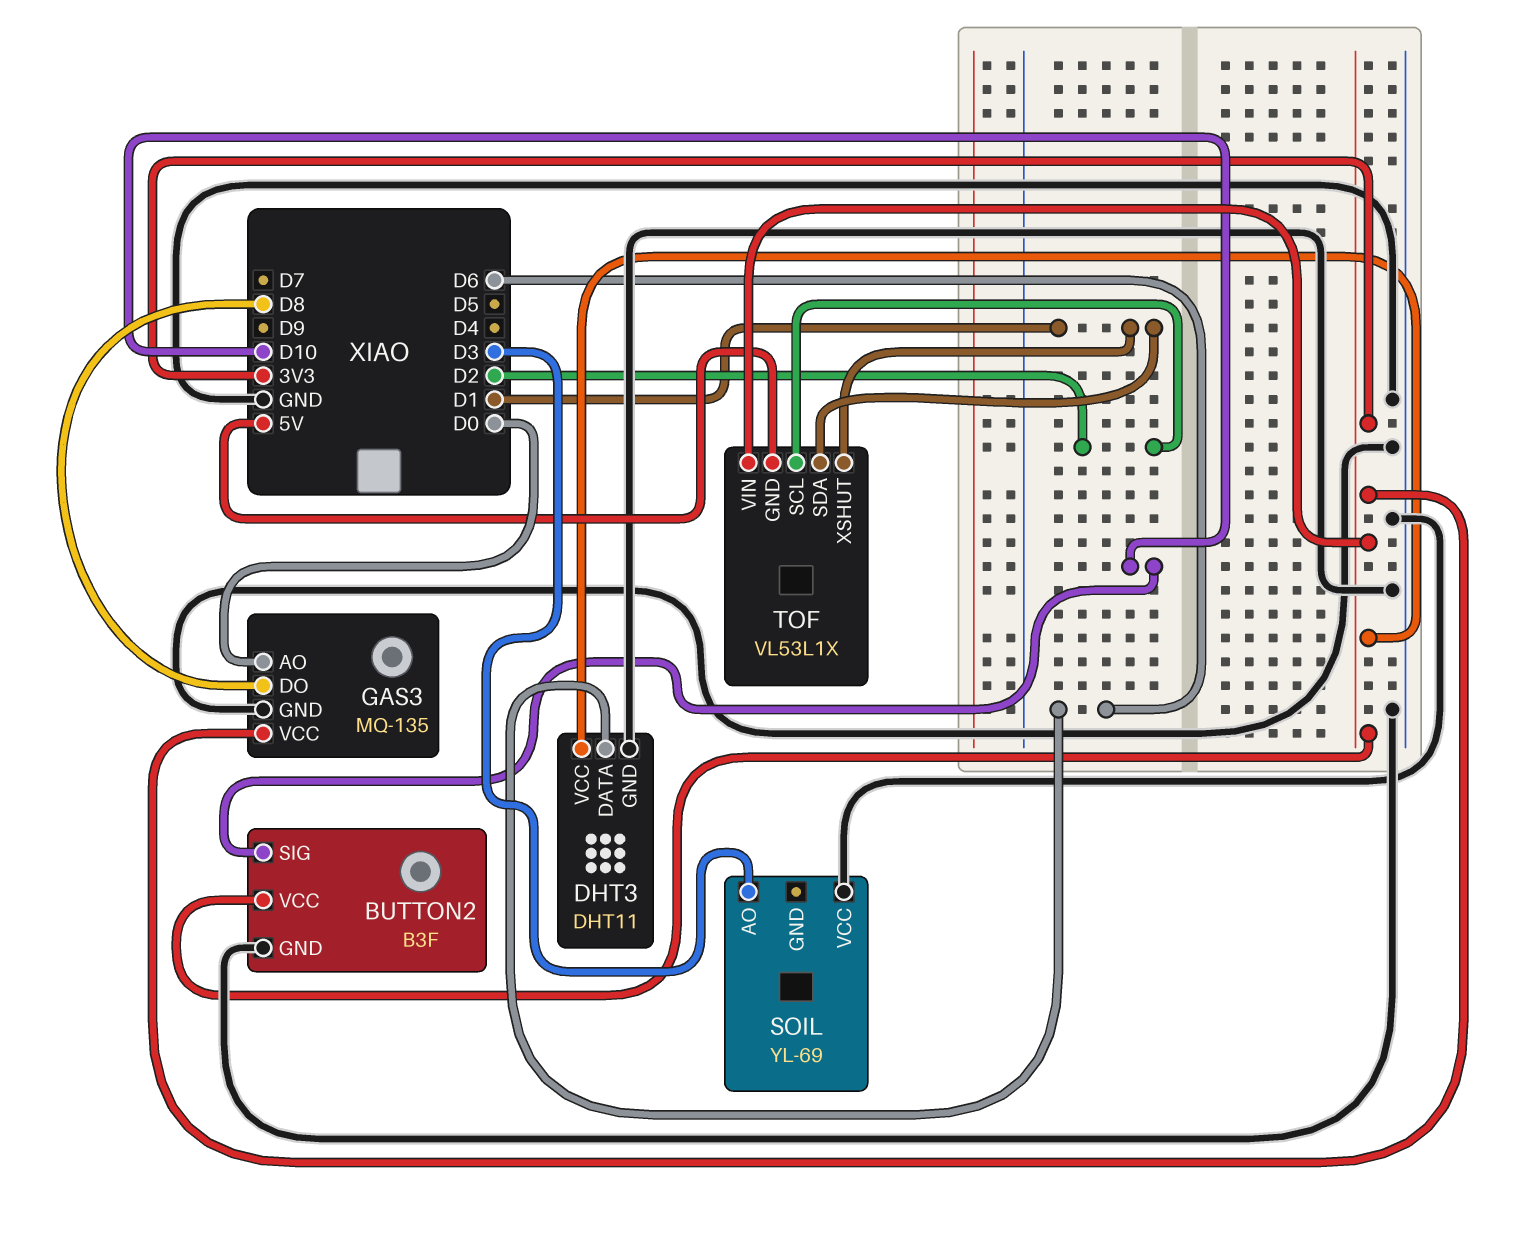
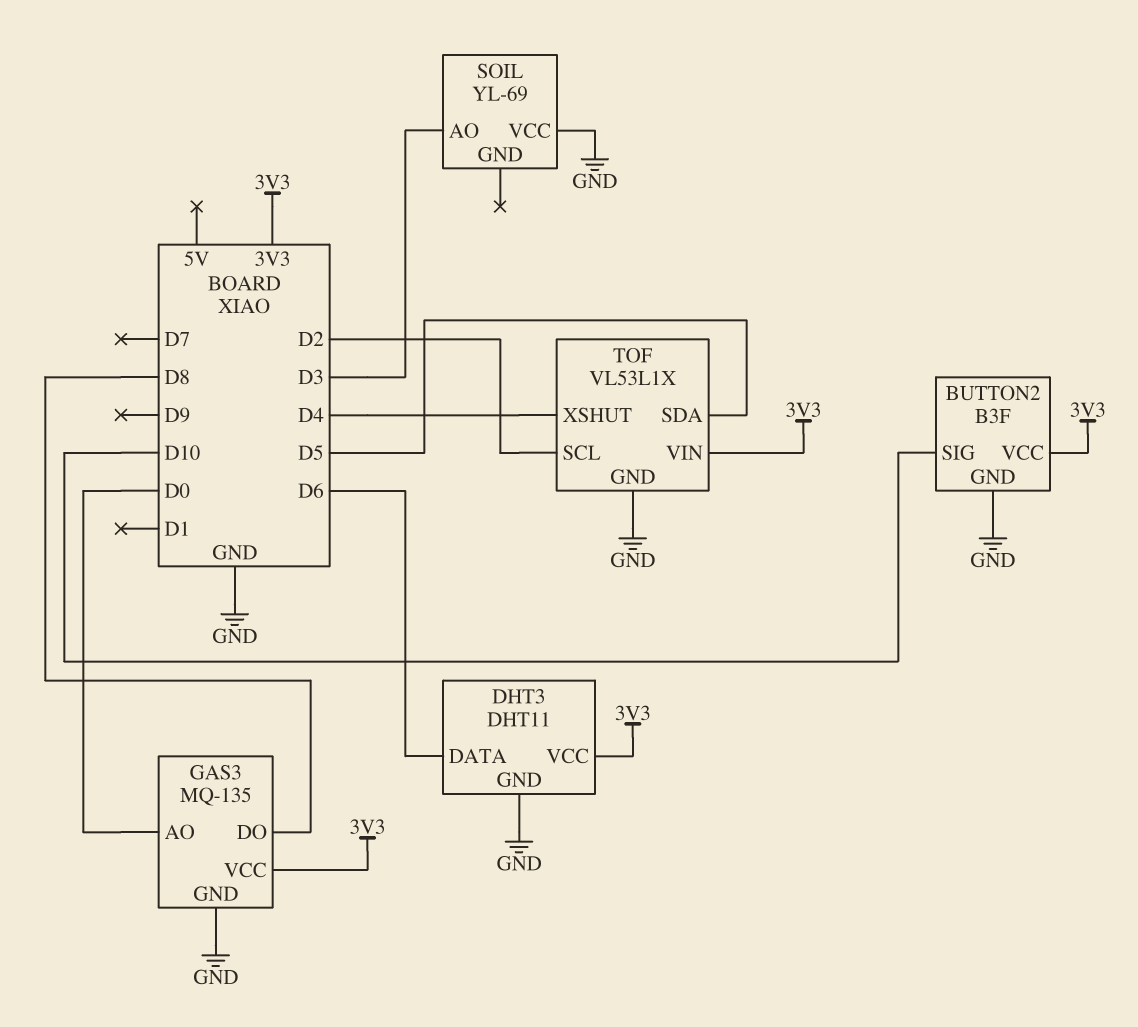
TOF pin GND: 5V -> GND
TOF pin SDA: D1 -> D5
TOF pin XSHUT: D1 -> D4

